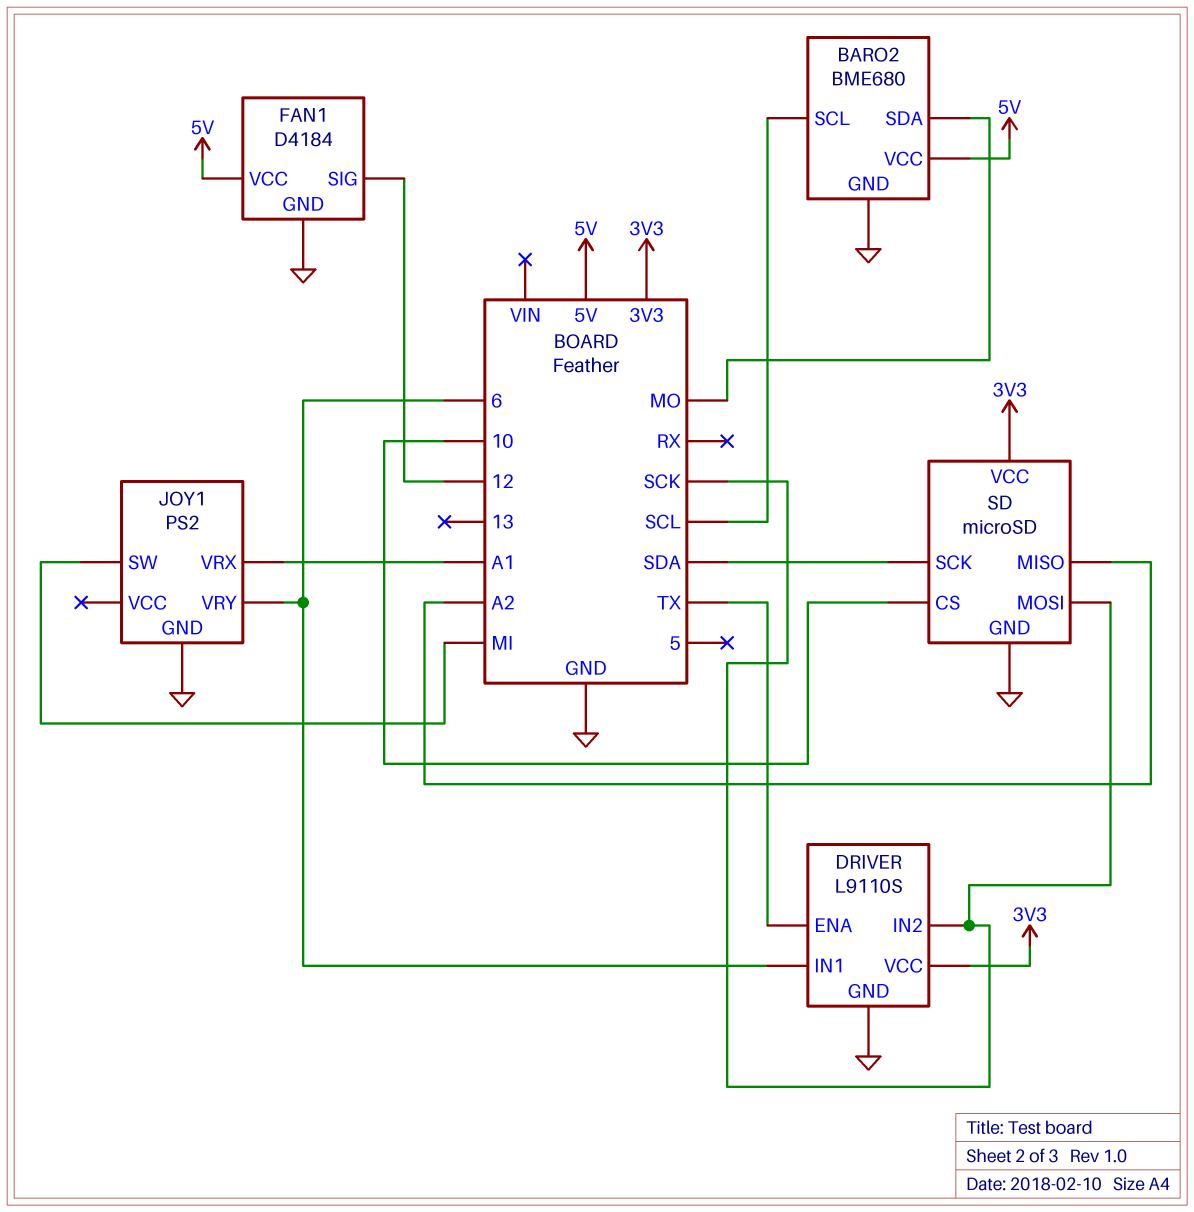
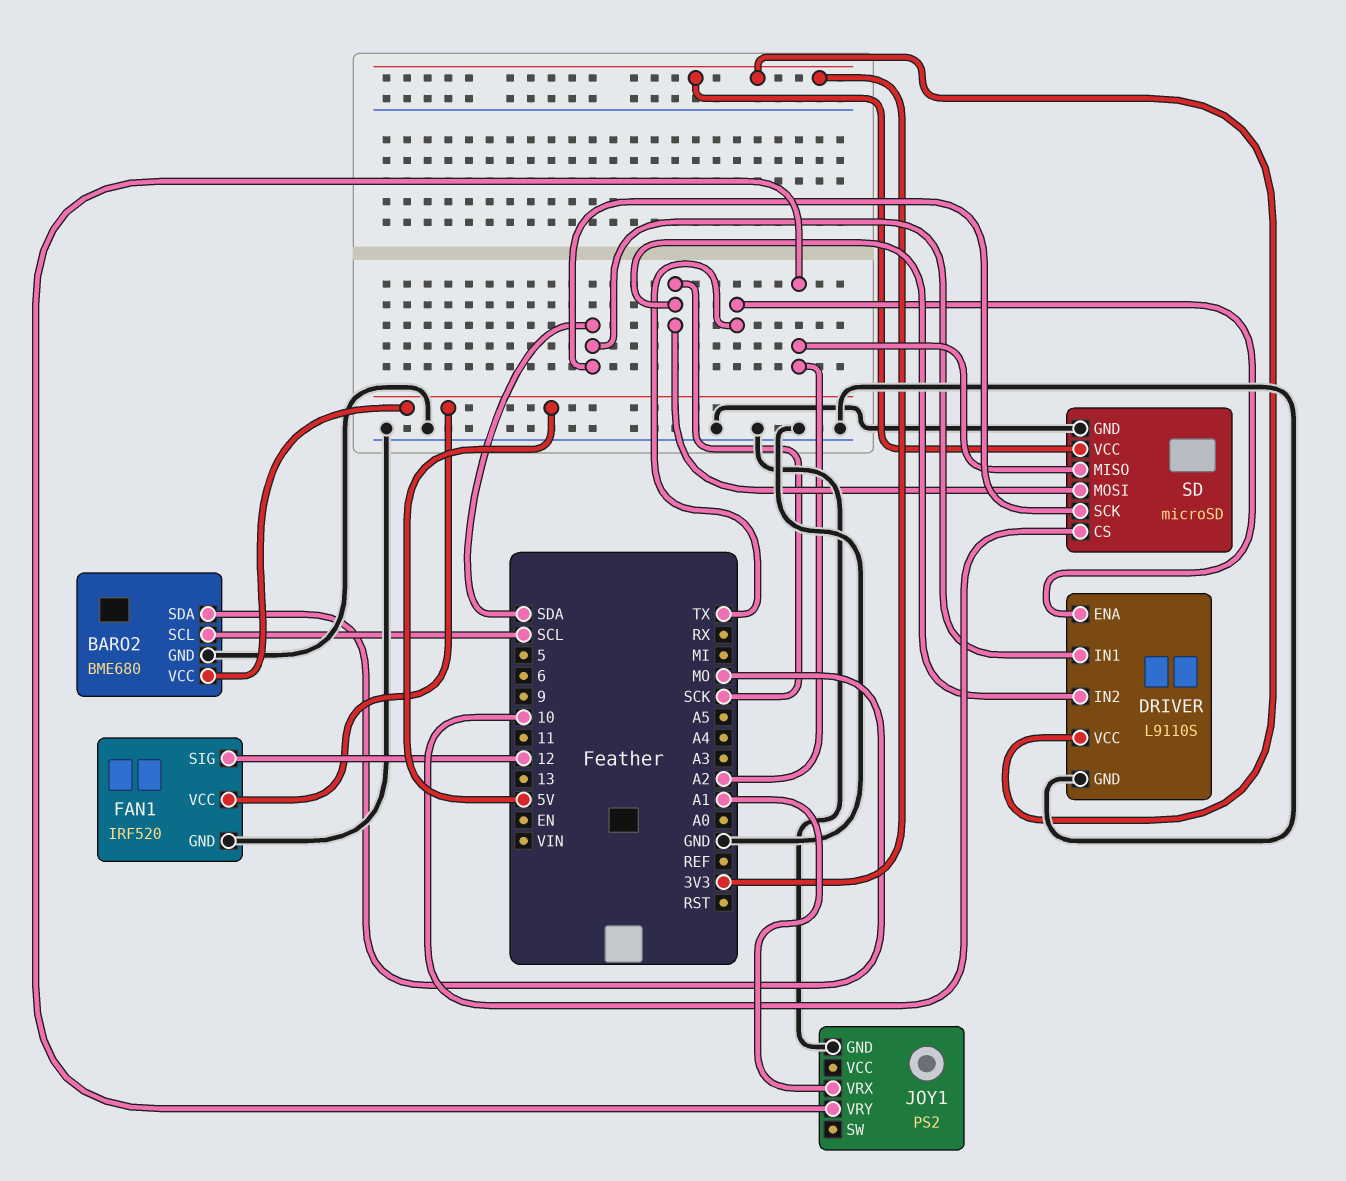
DRIVER pin IN1: 6 -> SDA
FAN1: D4184 -> IRF520
JOY1 pin SW: MI -> none
JOY1 pin VRY: 6 -> A2

